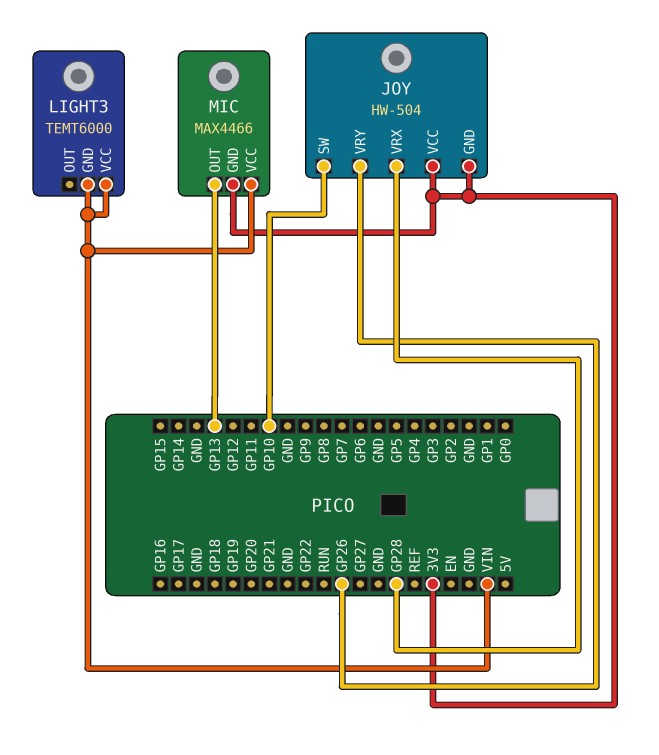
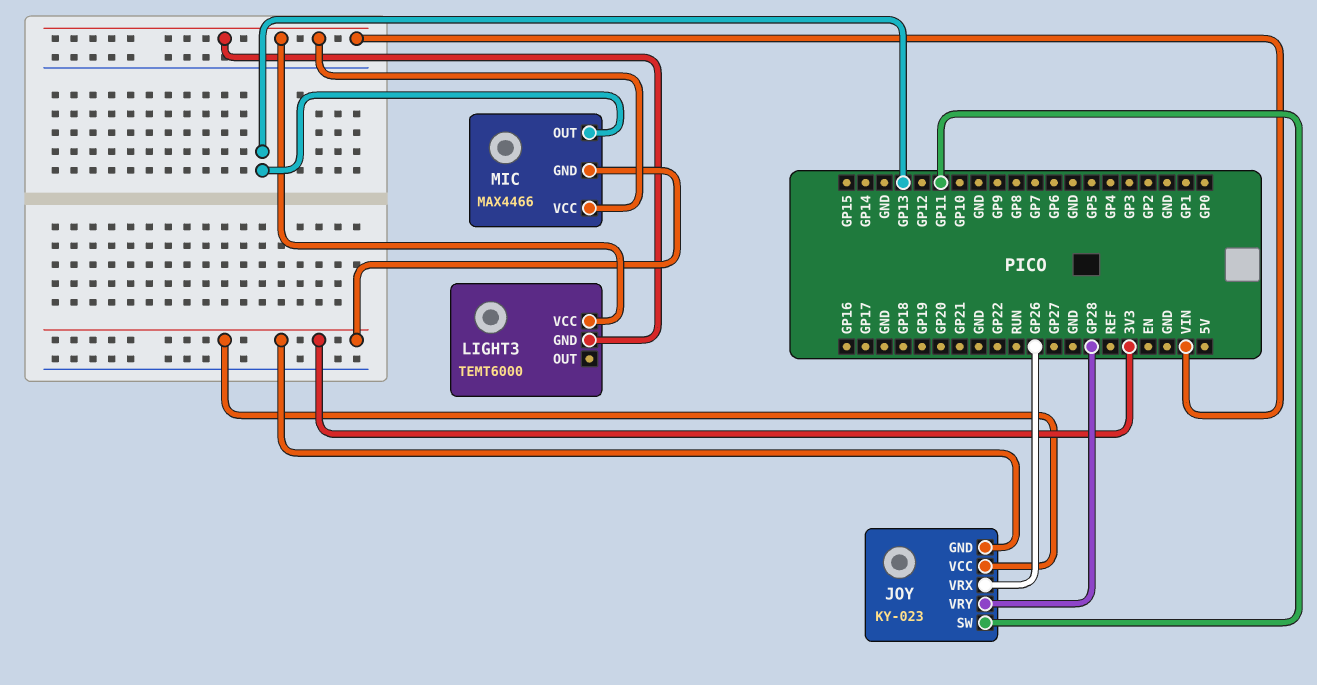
JOY: HW-504 -> KY-023
JOY pin SW: GP10 -> GP11
JOY pin VRX: GP28 -> GP26
JOY pin VRY: GP26 -> GP28

